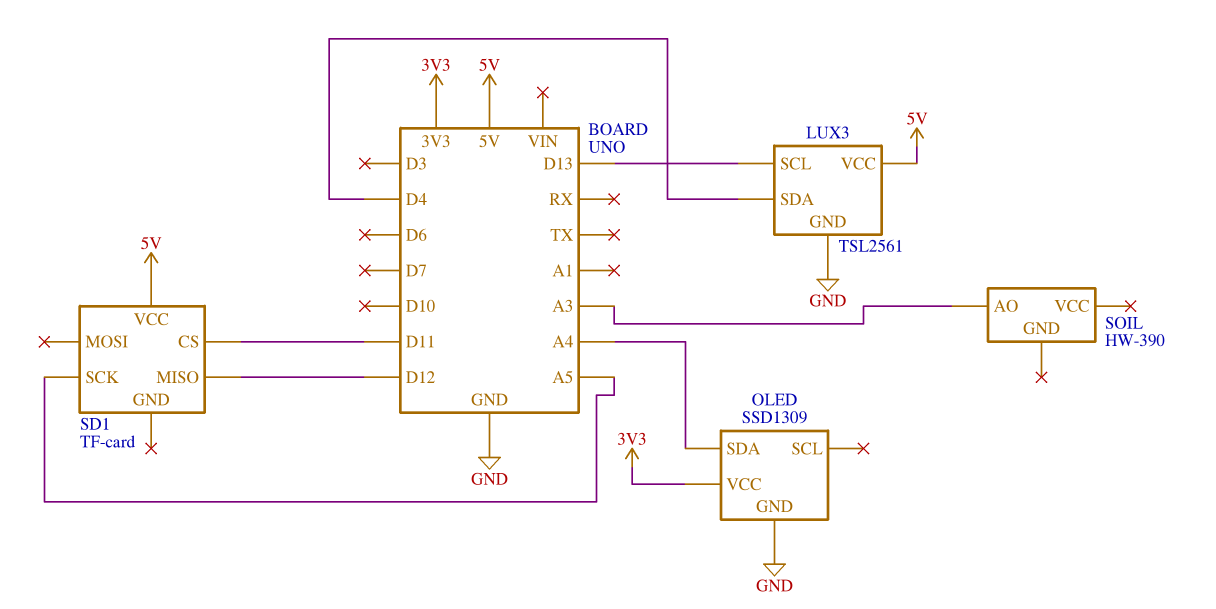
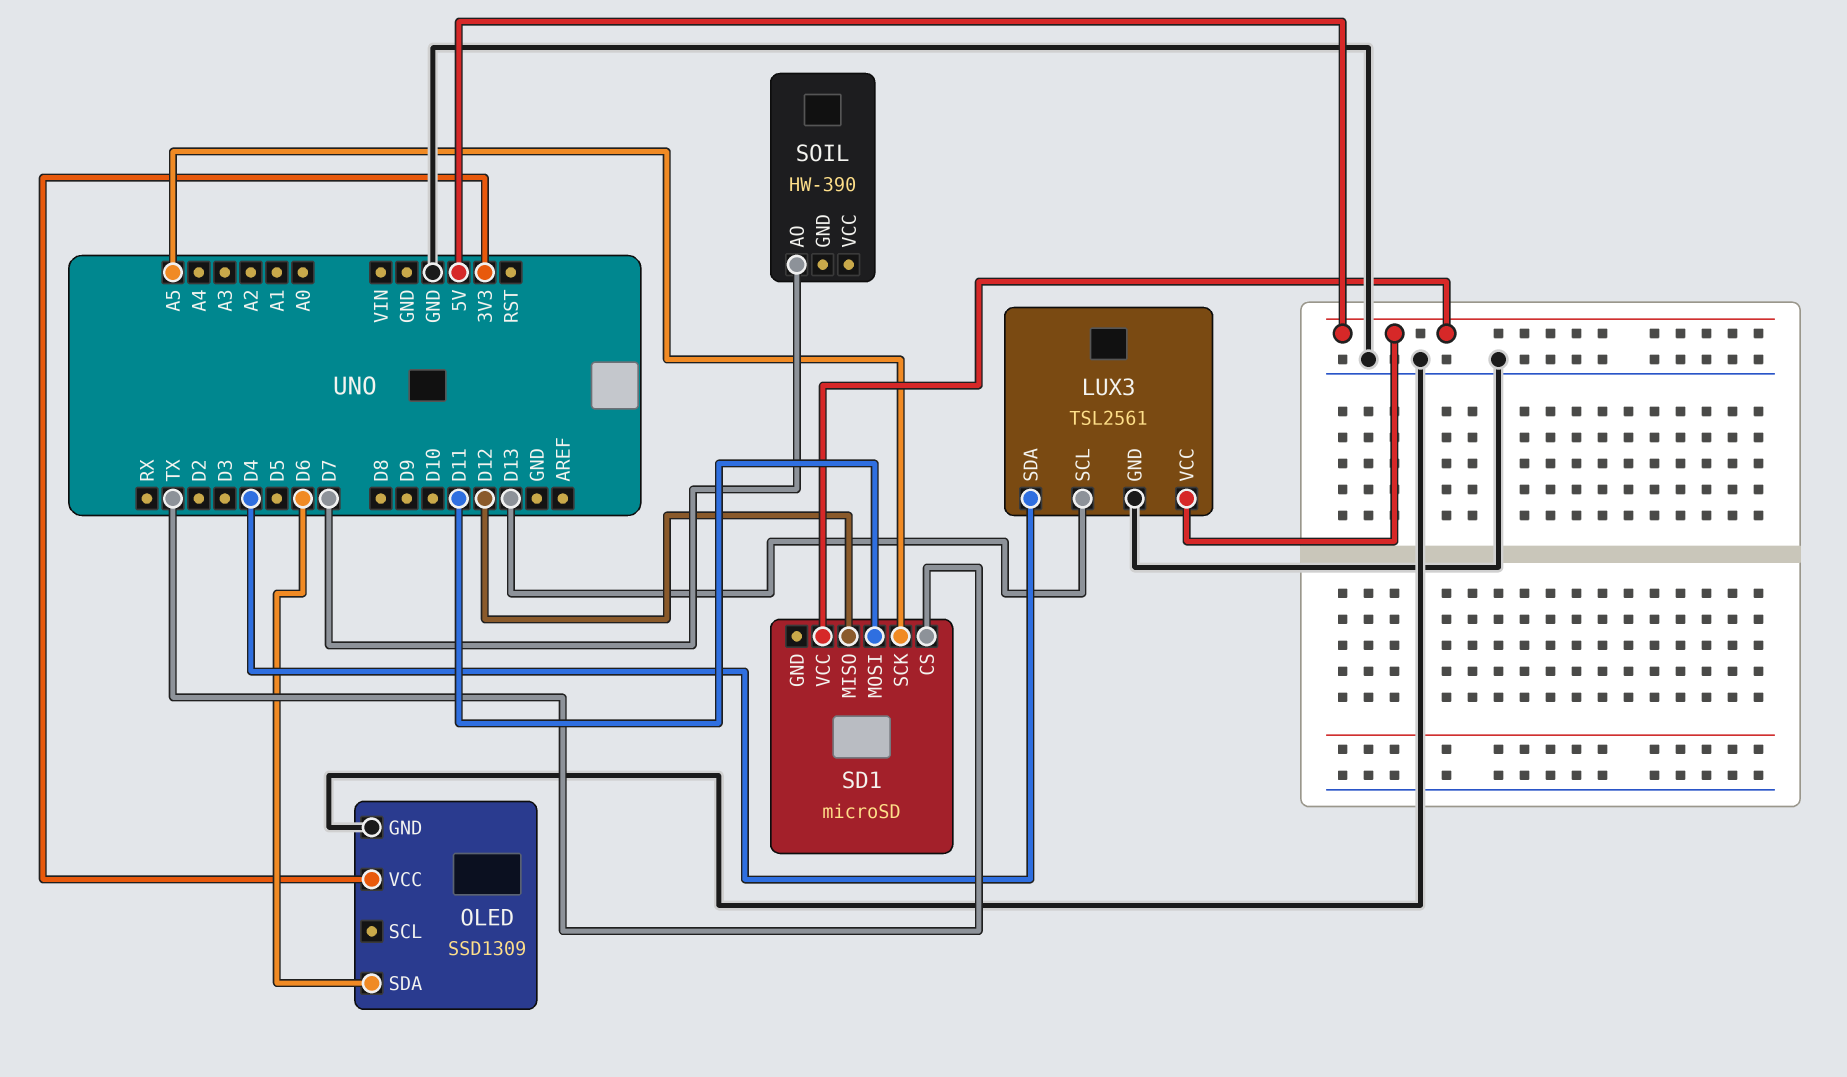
OLED pin SDA: A4 -> D6
SD1: TF-card -> microSD
SD1 pin CS: D11 -> TX
SD1 pin MOSI: none -> D11
SOIL pin AO: A3 -> D7

